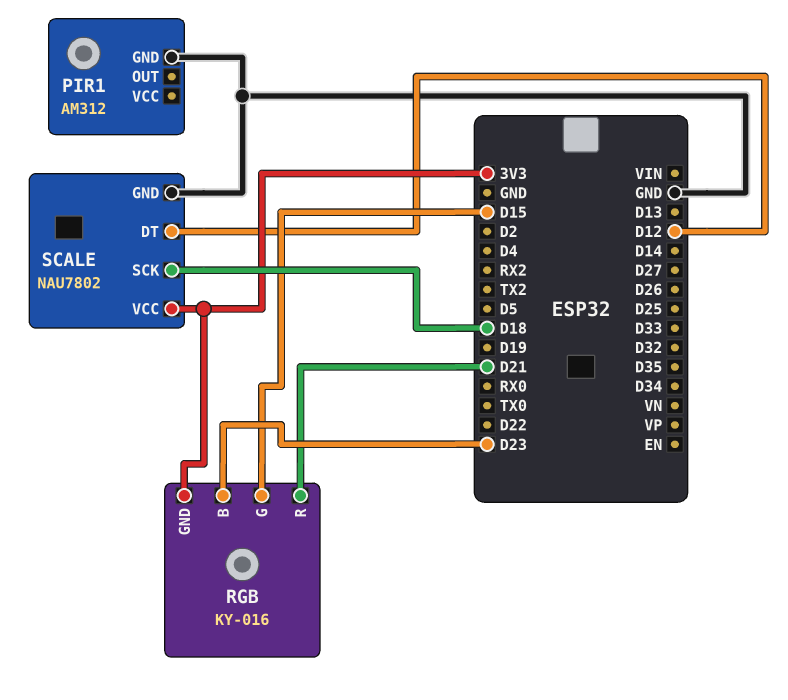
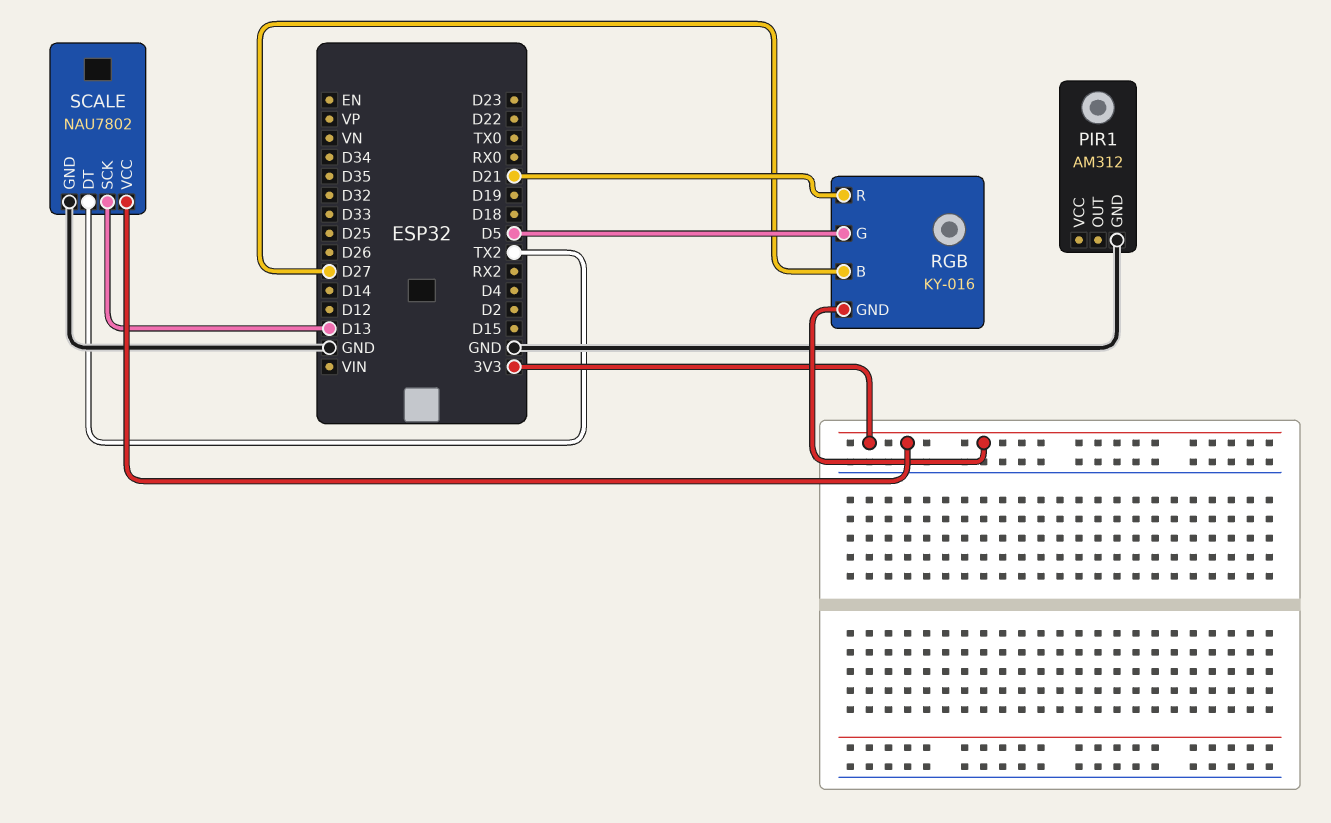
RGB pin B: D23 -> D27
RGB pin G: D15 -> D5
SCALE pin DT: D12 -> TX2
SCALE pin SCK: D18 -> D13

